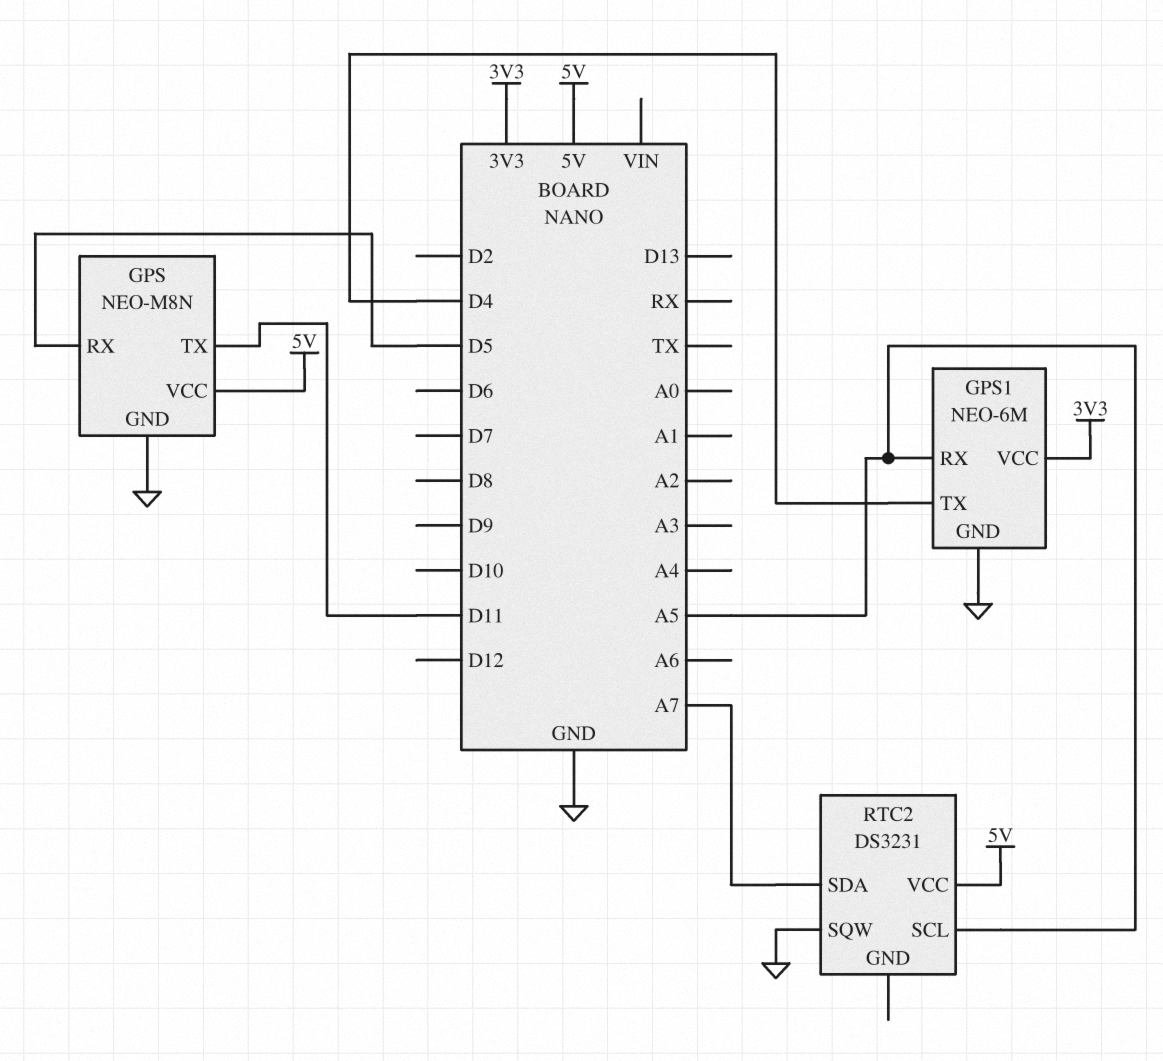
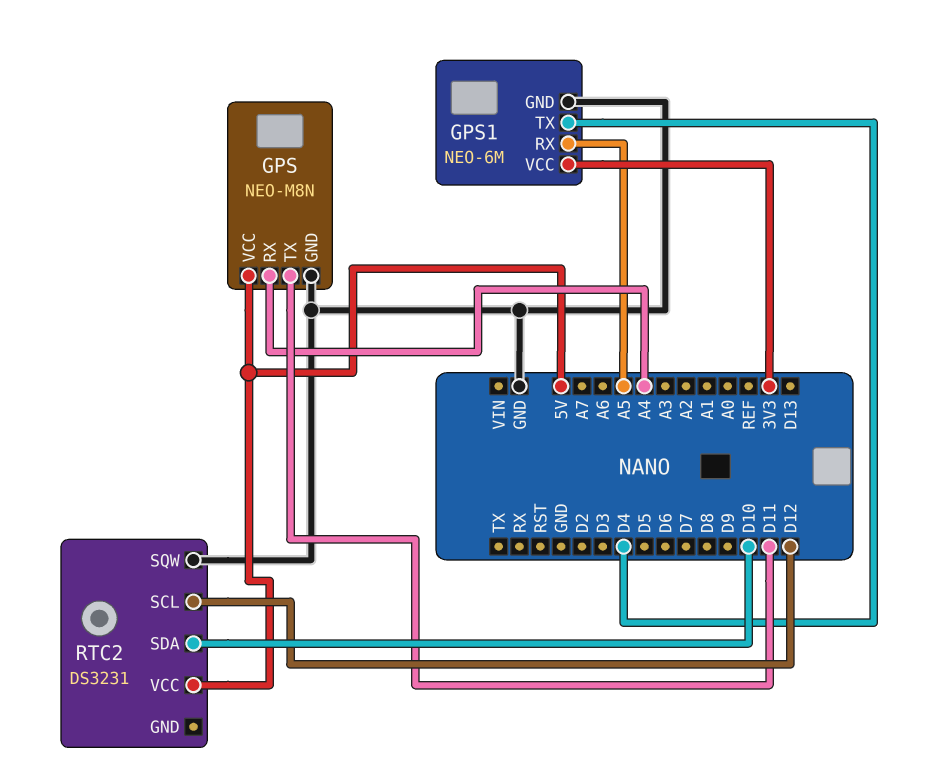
GPS pin RX: D5 -> A4
RTC2 pin SCL: A5 -> D12
RTC2 pin SDA: A7 -> D10

